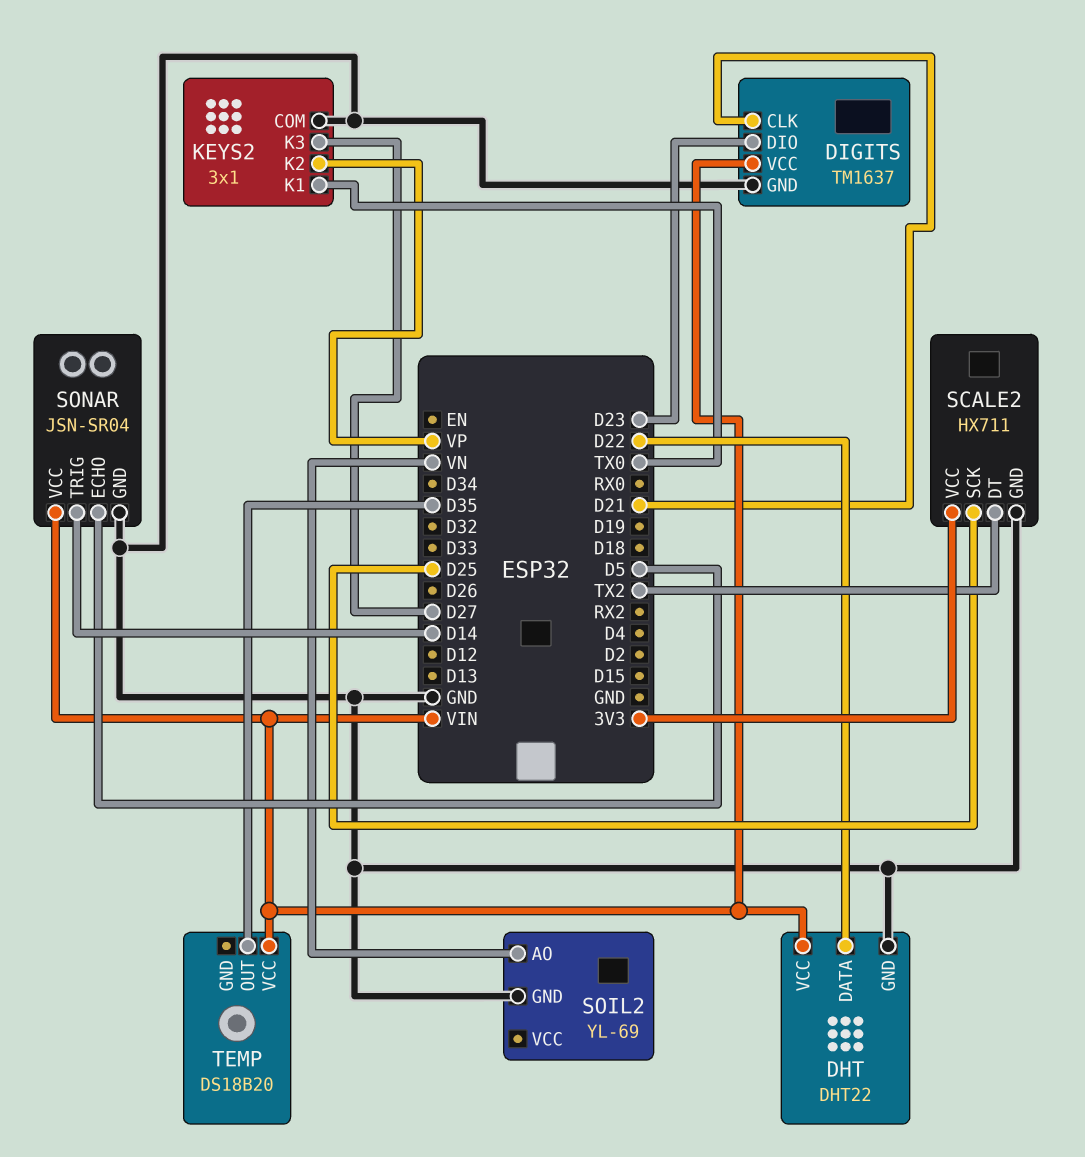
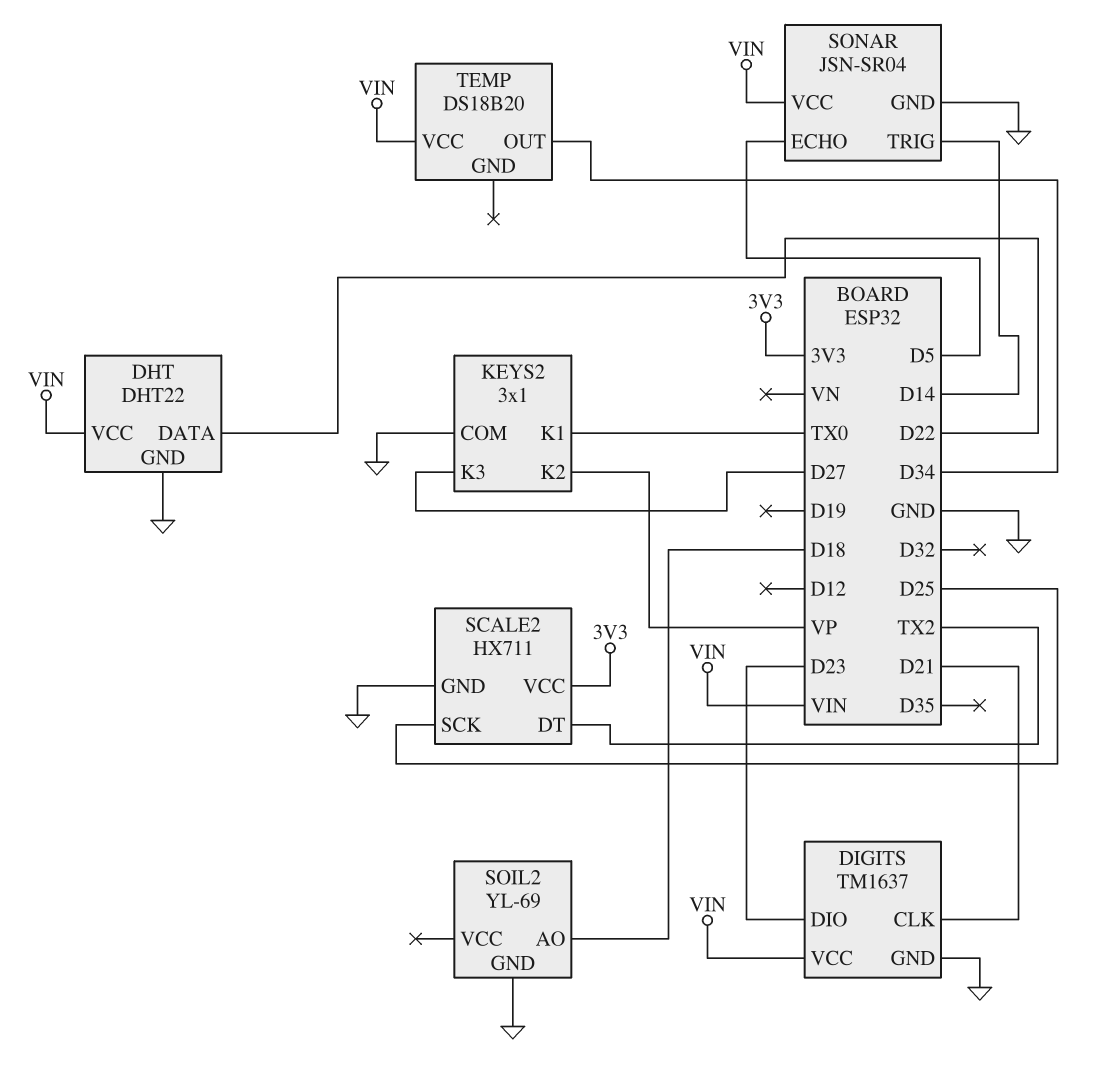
SOIL2 pin AO: VN -> D18
TEMP pin OUT: D35 -> D34

